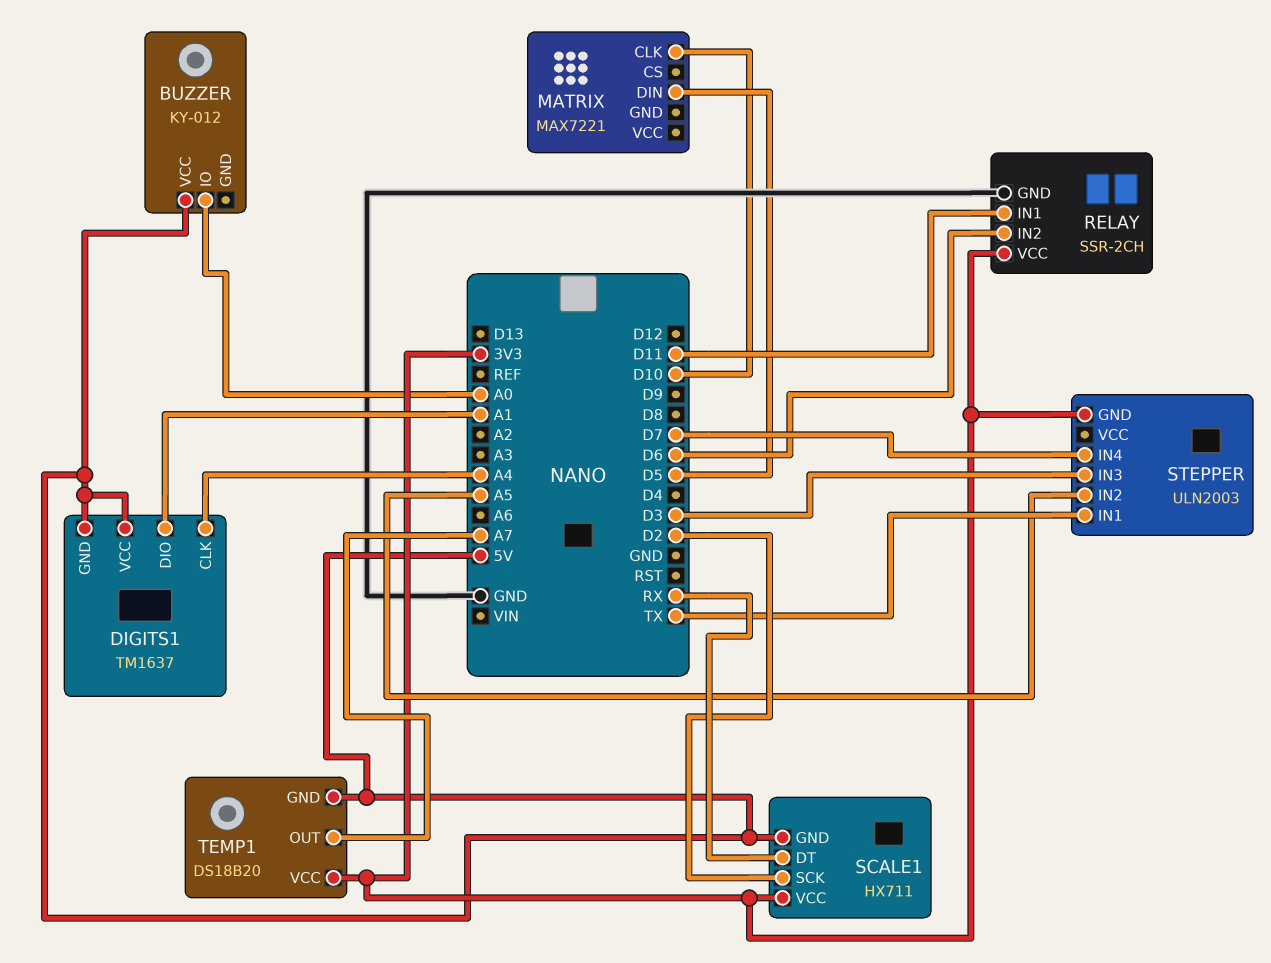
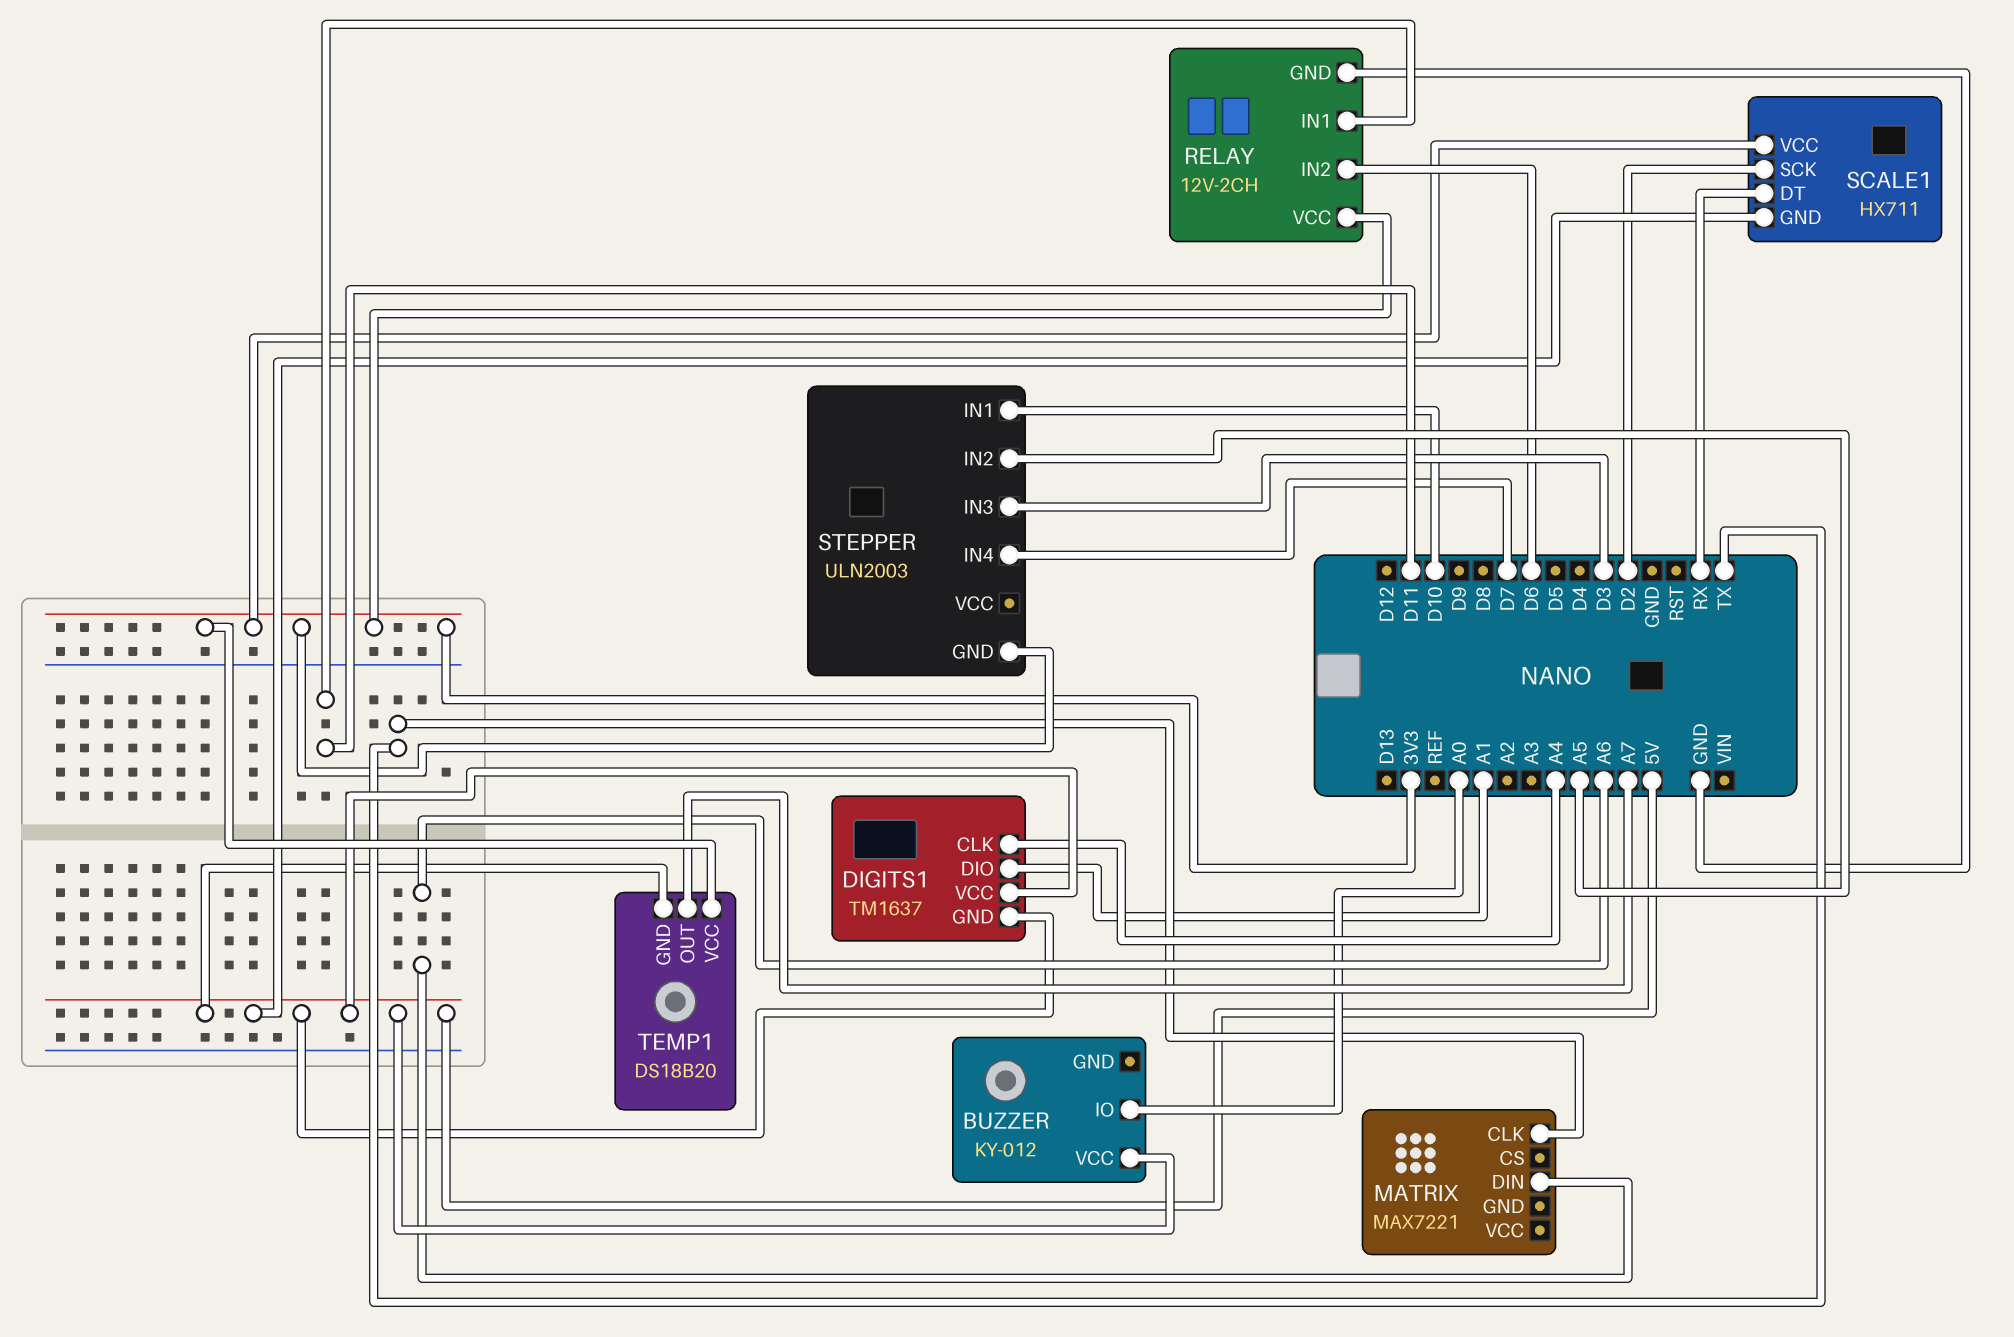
MATRIX pin CLK: D10 -> TX
MATRIX pin DIN: D5 -> A6
RELAY: SSR-2CH -> 12V-2CH
STEPPER pin IN1: TX -> D10

